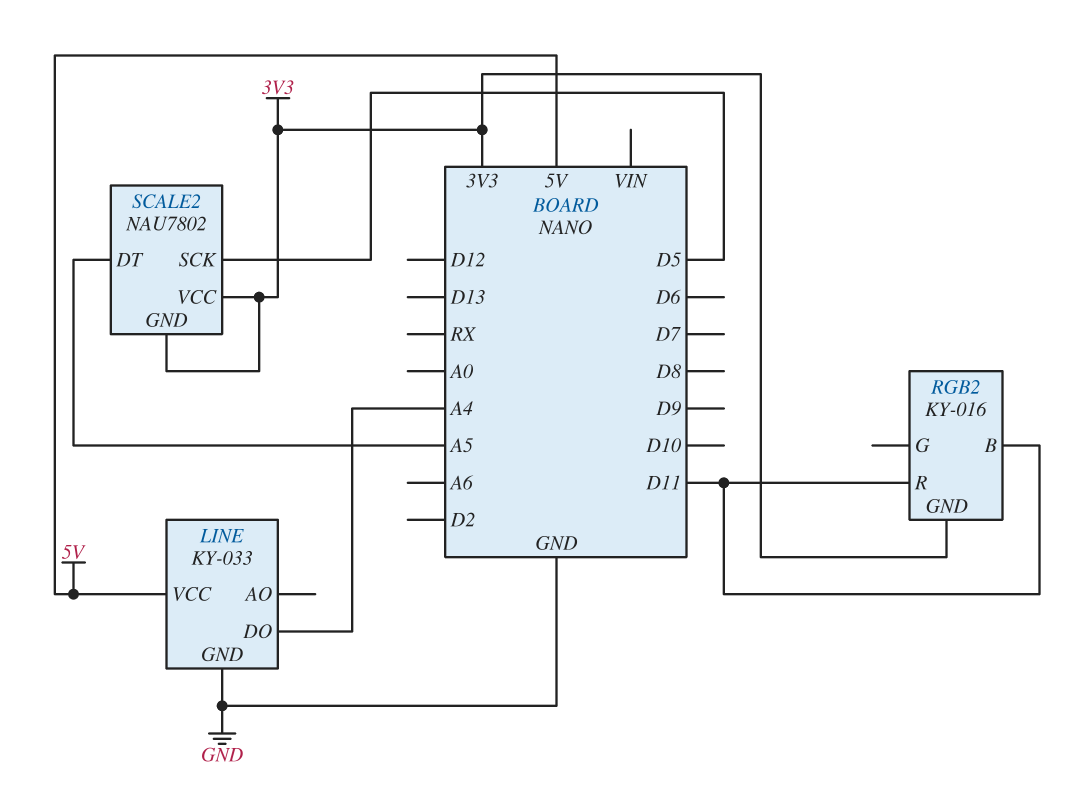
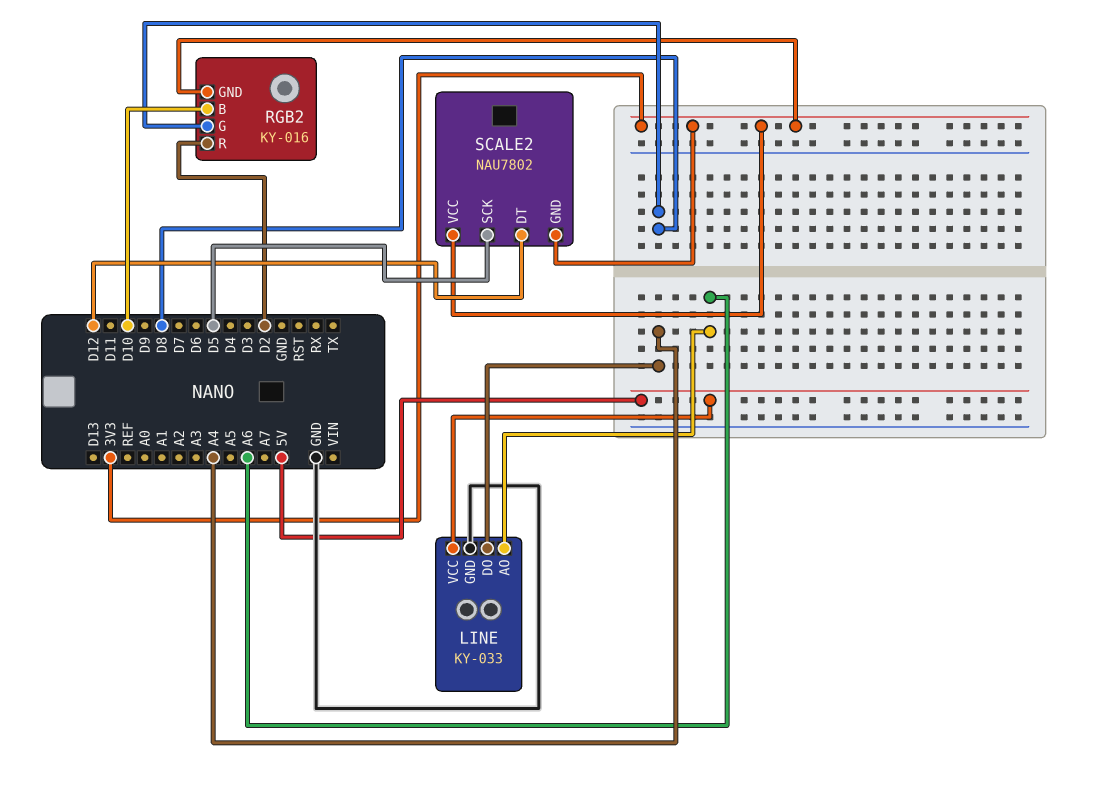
LINE pin AO: none -> A6
RGB2 pin B: D11 -> D10
RGB2 pin G: none -> D8
RGB2 pin R: D11 -> D2
SCALE2 pin DT: A5 -> D12

